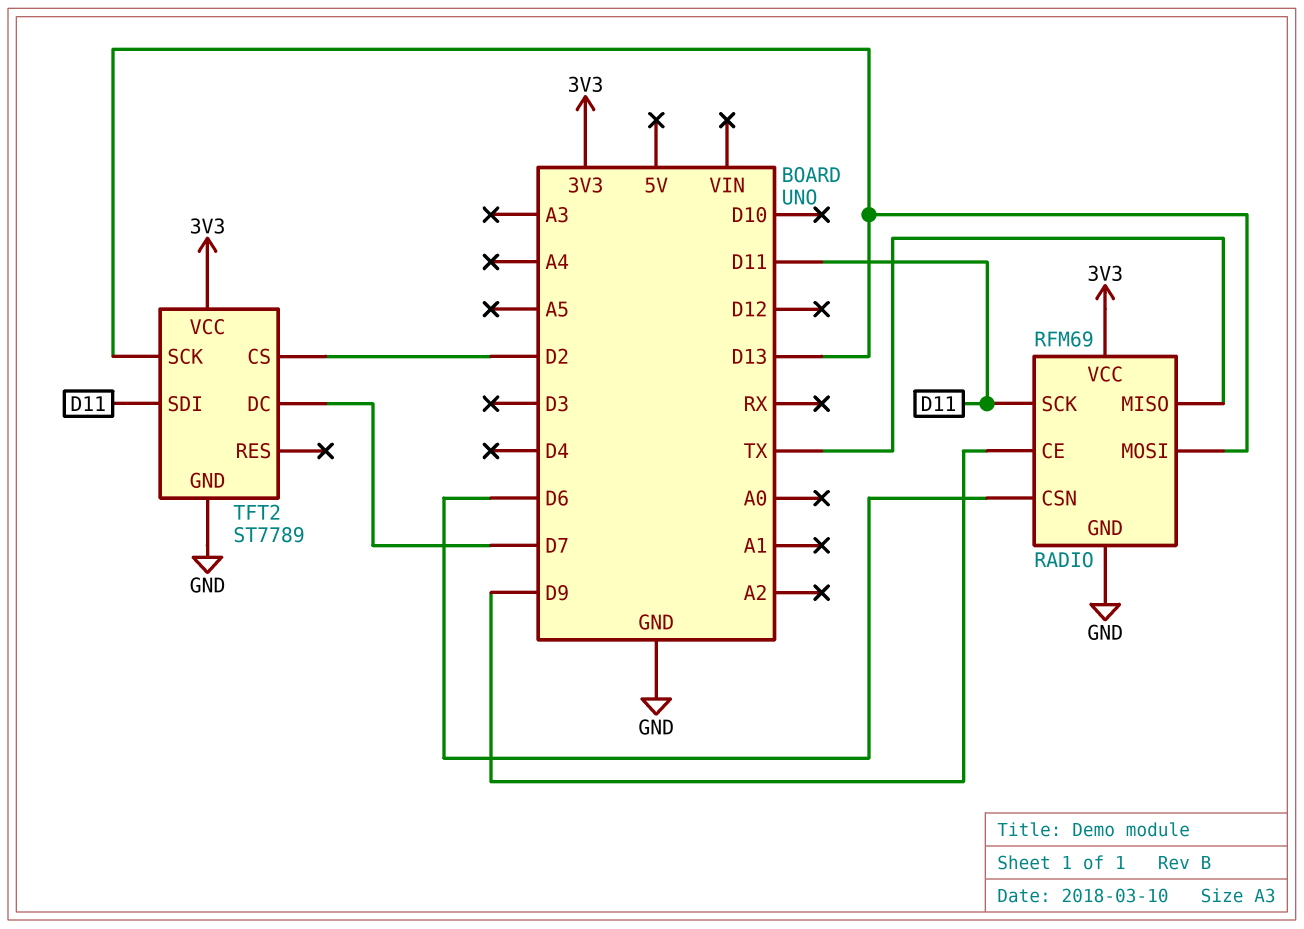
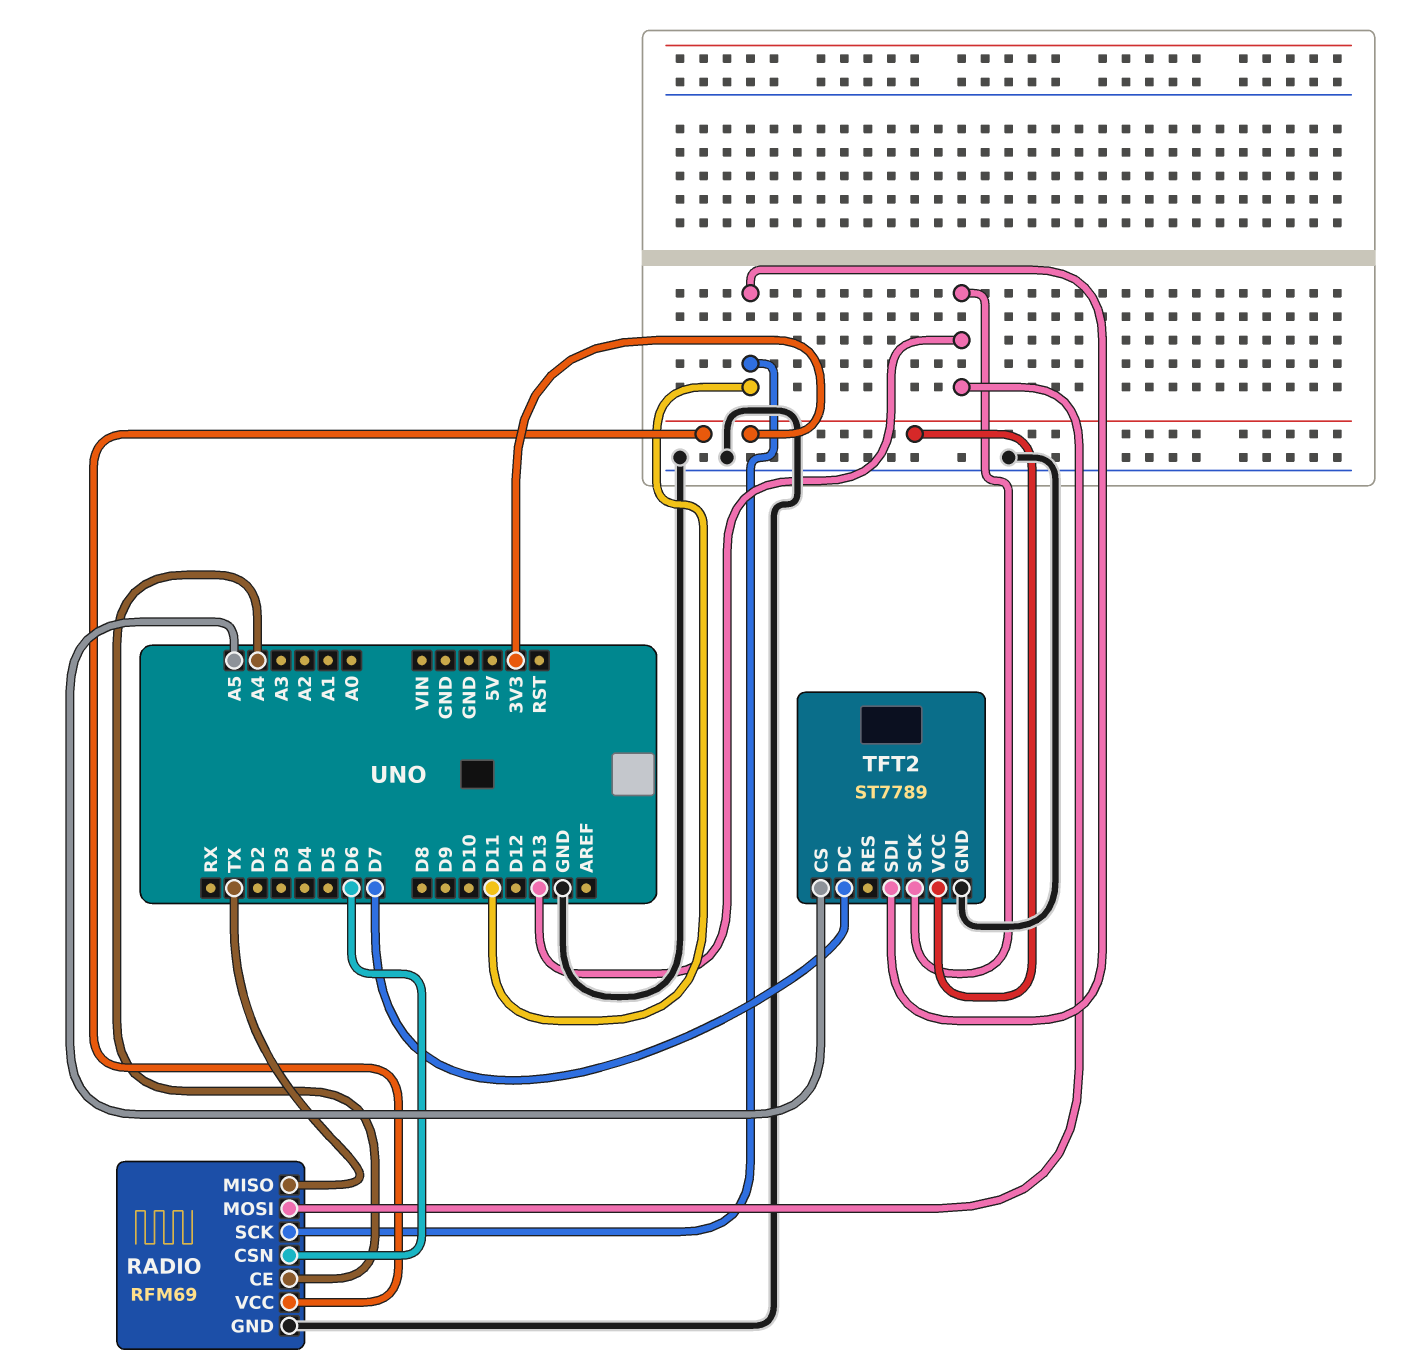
RADIO pin CE: D9 -> A4
TFT2 pin CS: D2 -> A5

